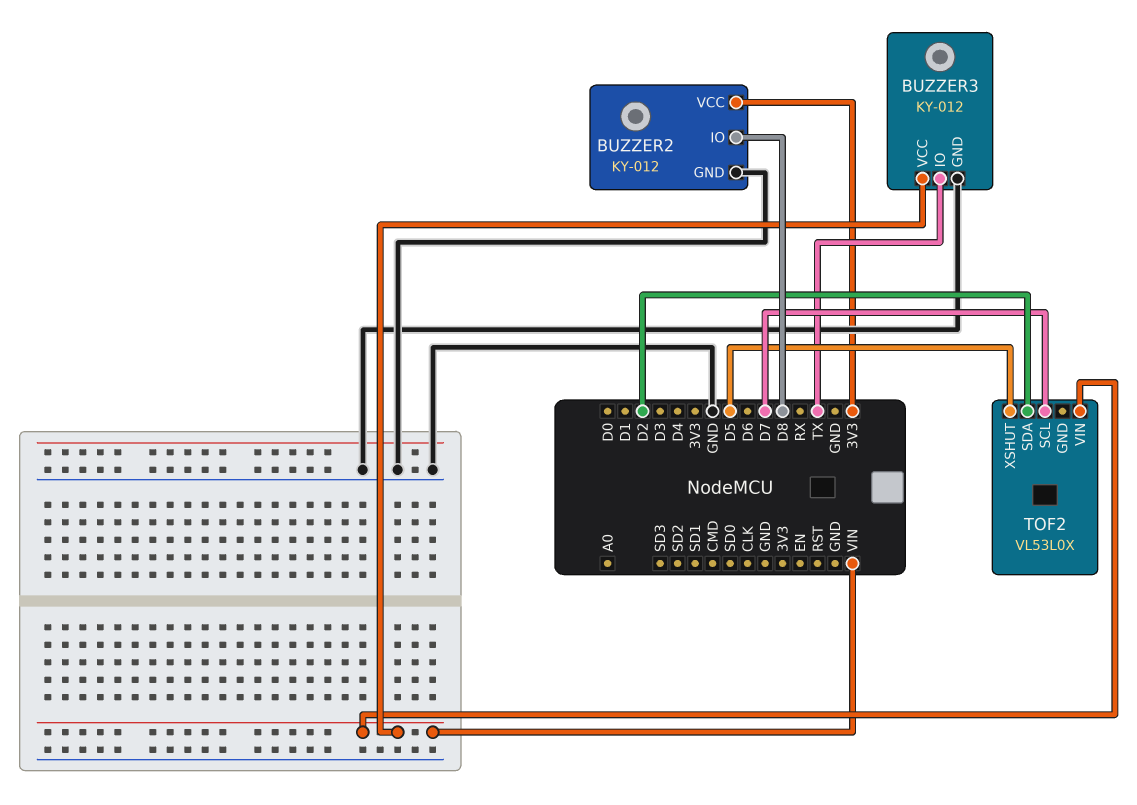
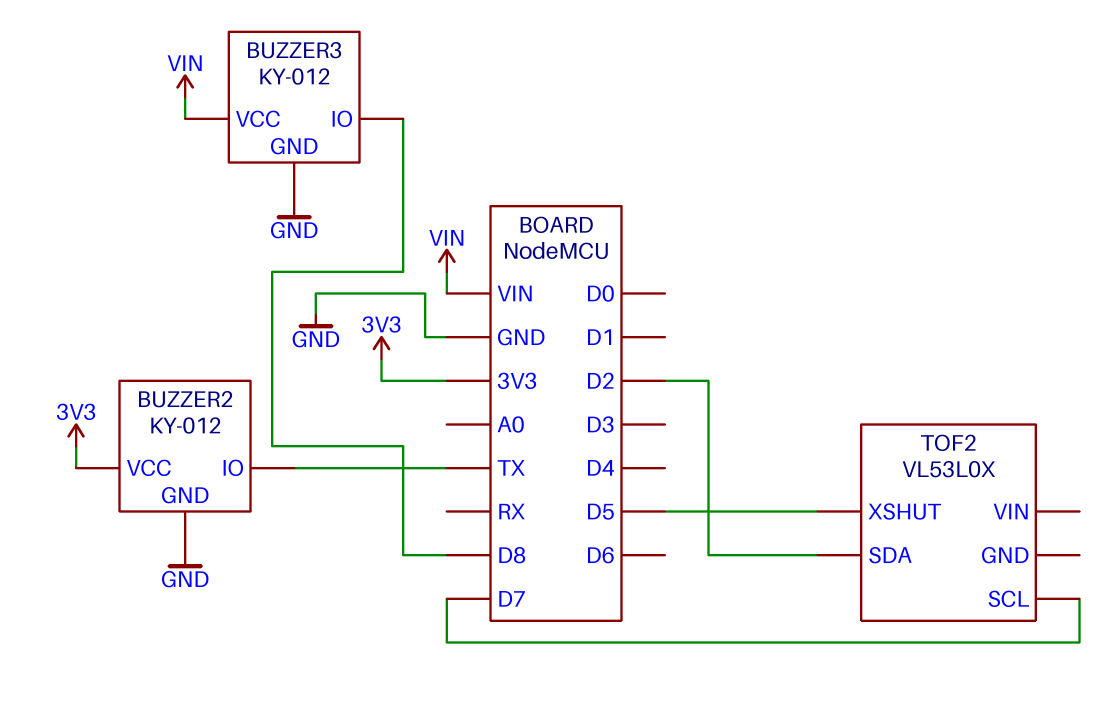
BUZZER2 pin IO: D8 -> TX
BUZZER3 pin IO: TX -> D8
TOF2 pin VIN: VIN -> none

